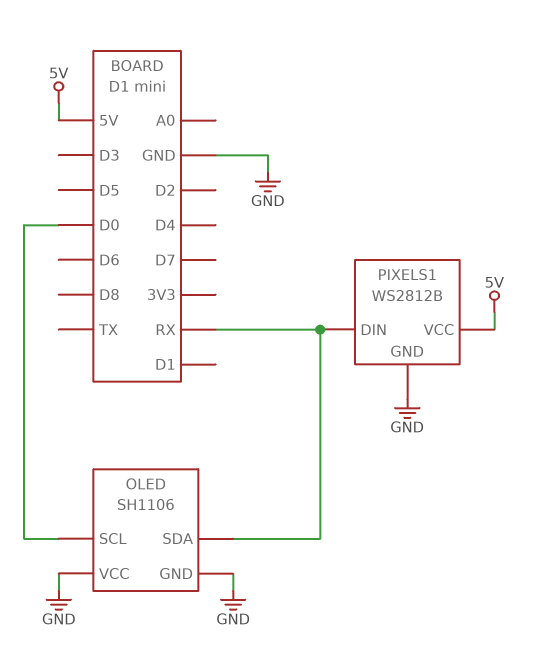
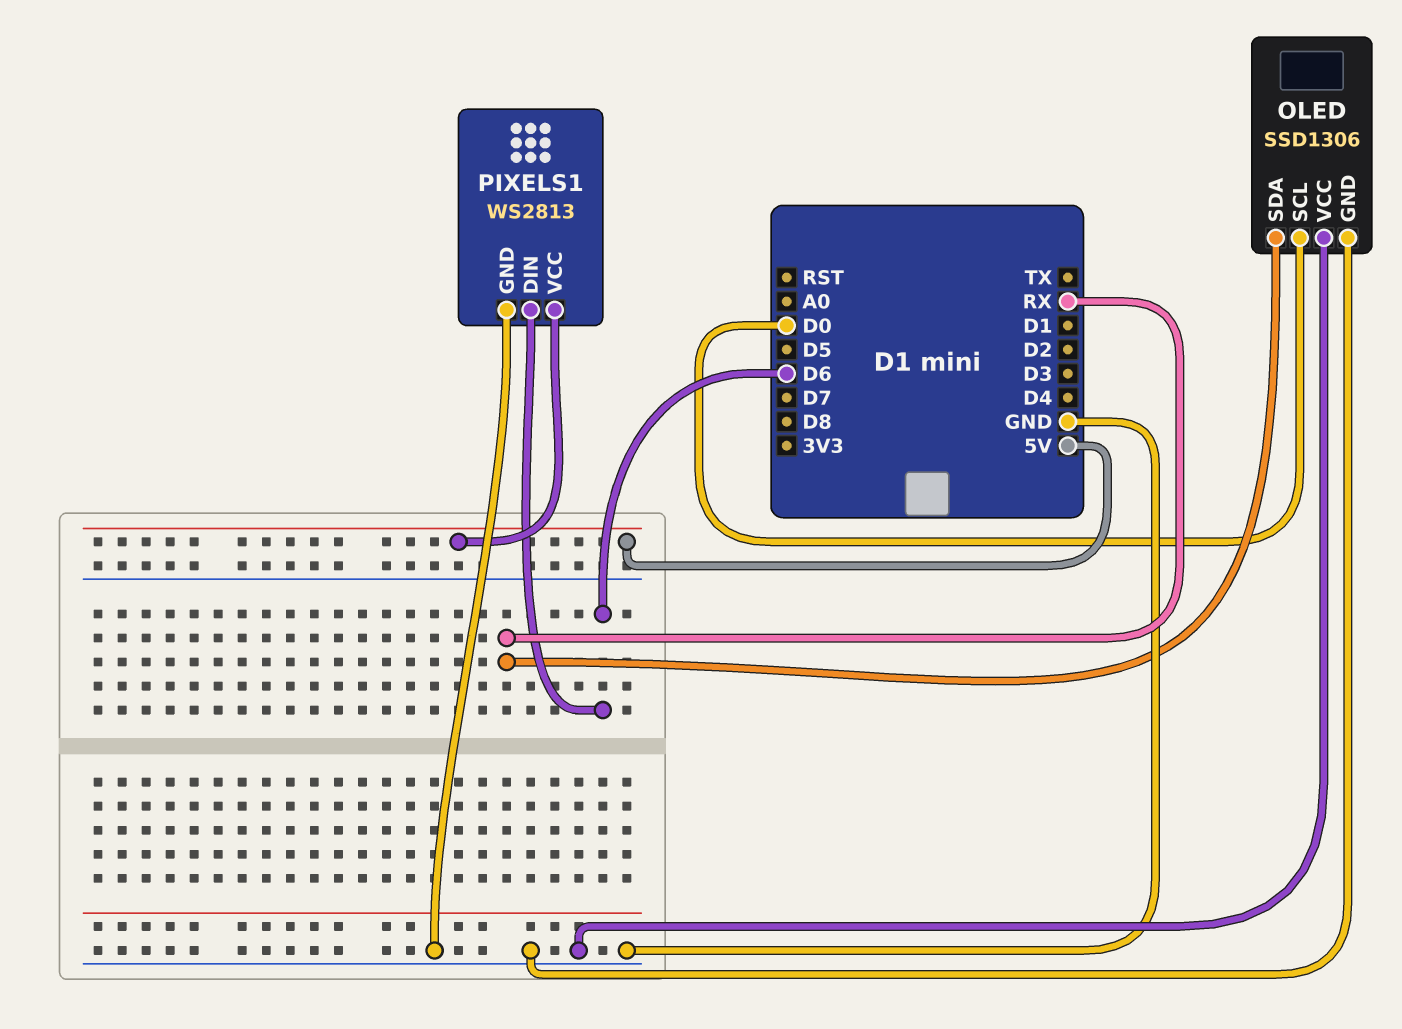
OLED: SH1106 -> SSD1306
PIXELS1: WS2812B -> WS2813
PIXELS1 pin DIN: RX -> D6

